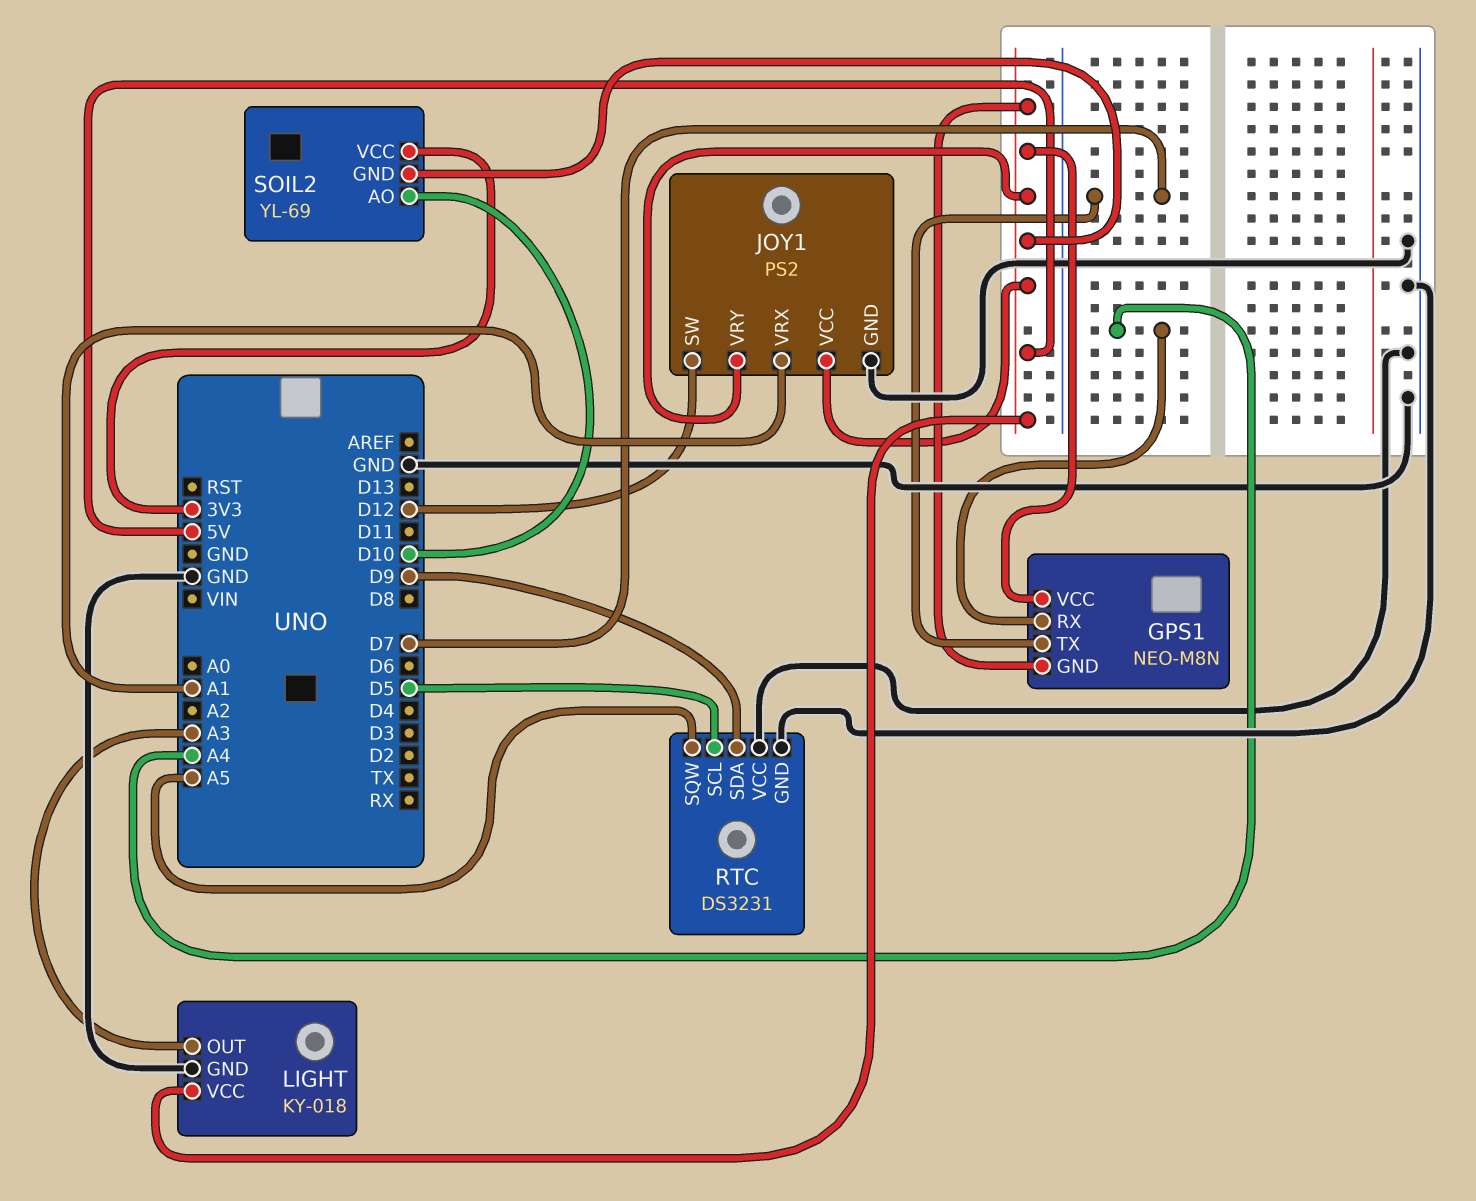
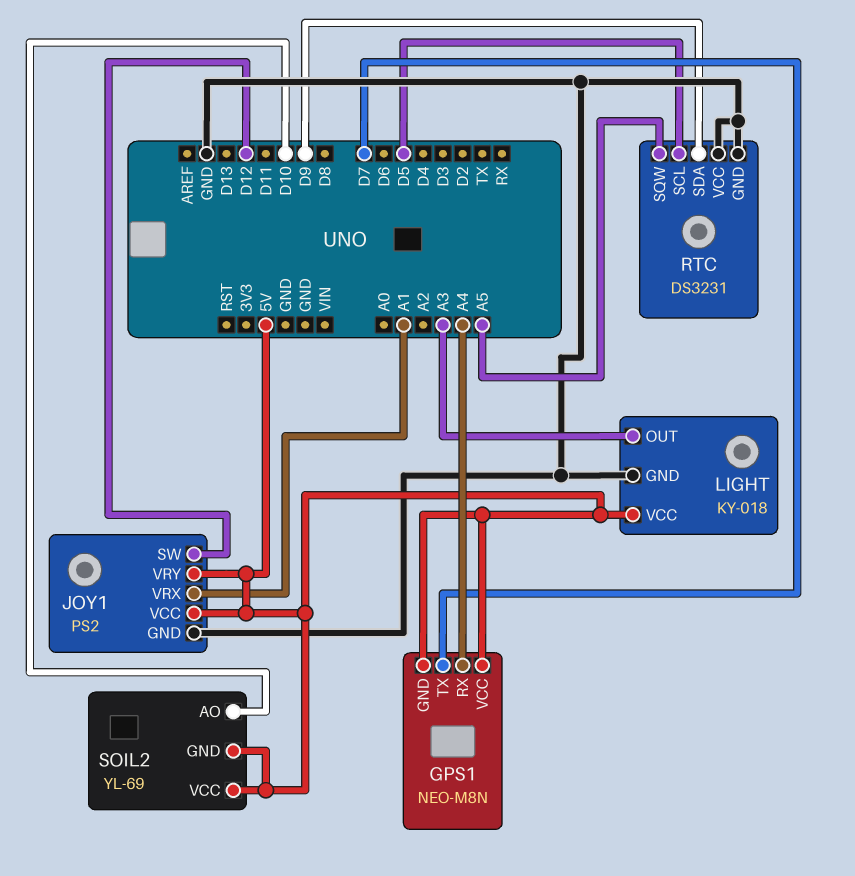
SOIL2 pin VCC: 3V3 -> 5V

